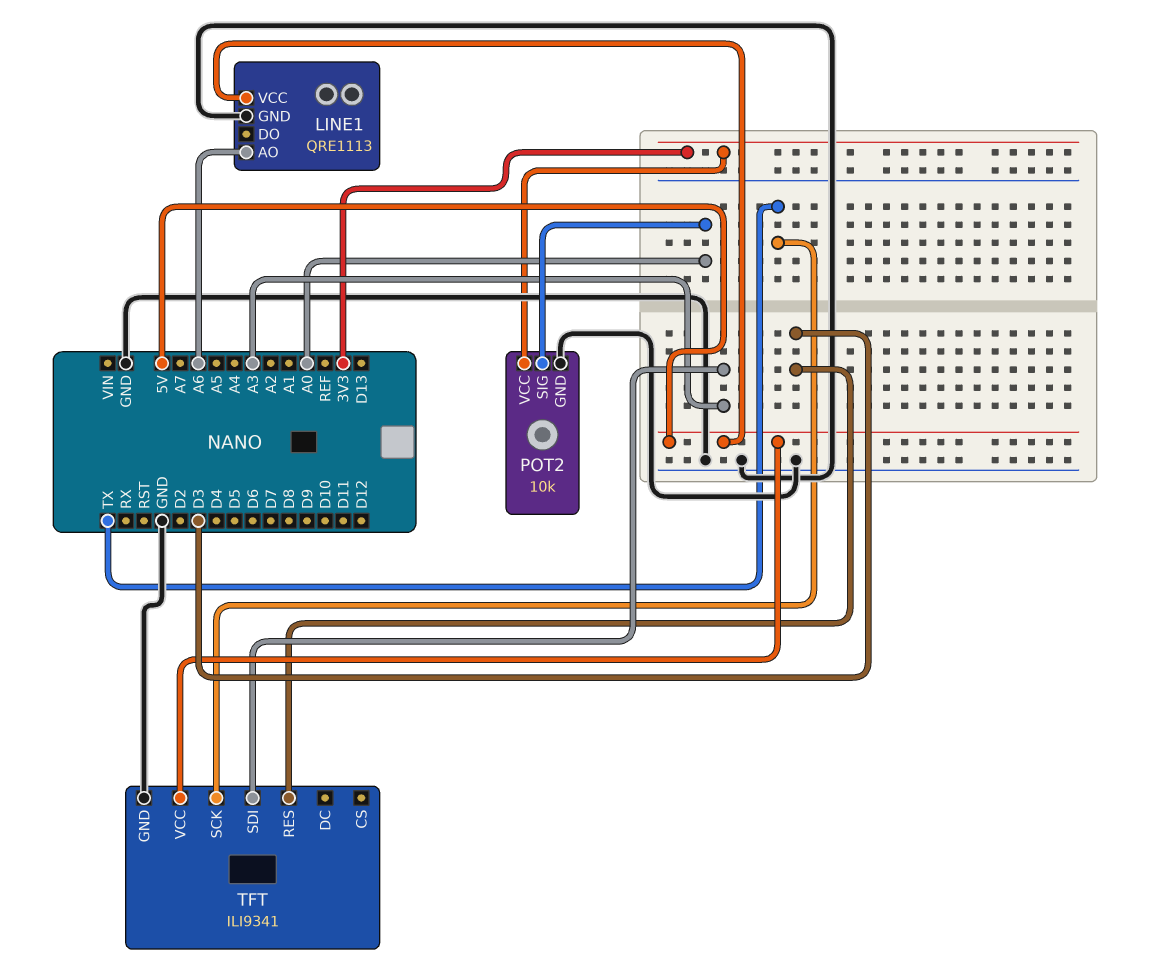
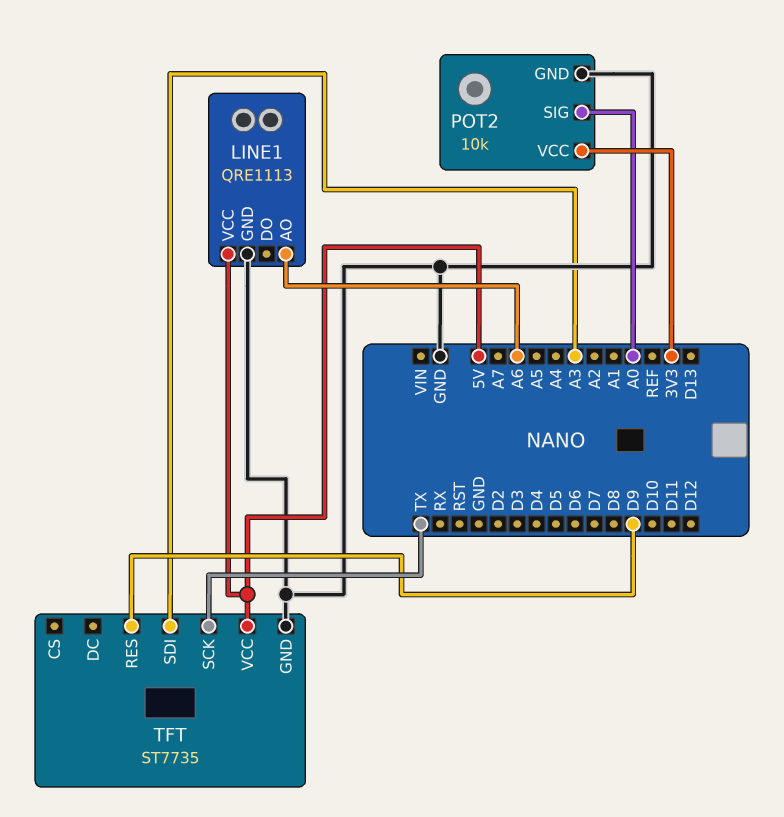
TFT: ILI9341 -> ST7735
TFT pin RES: D3 -> D9

